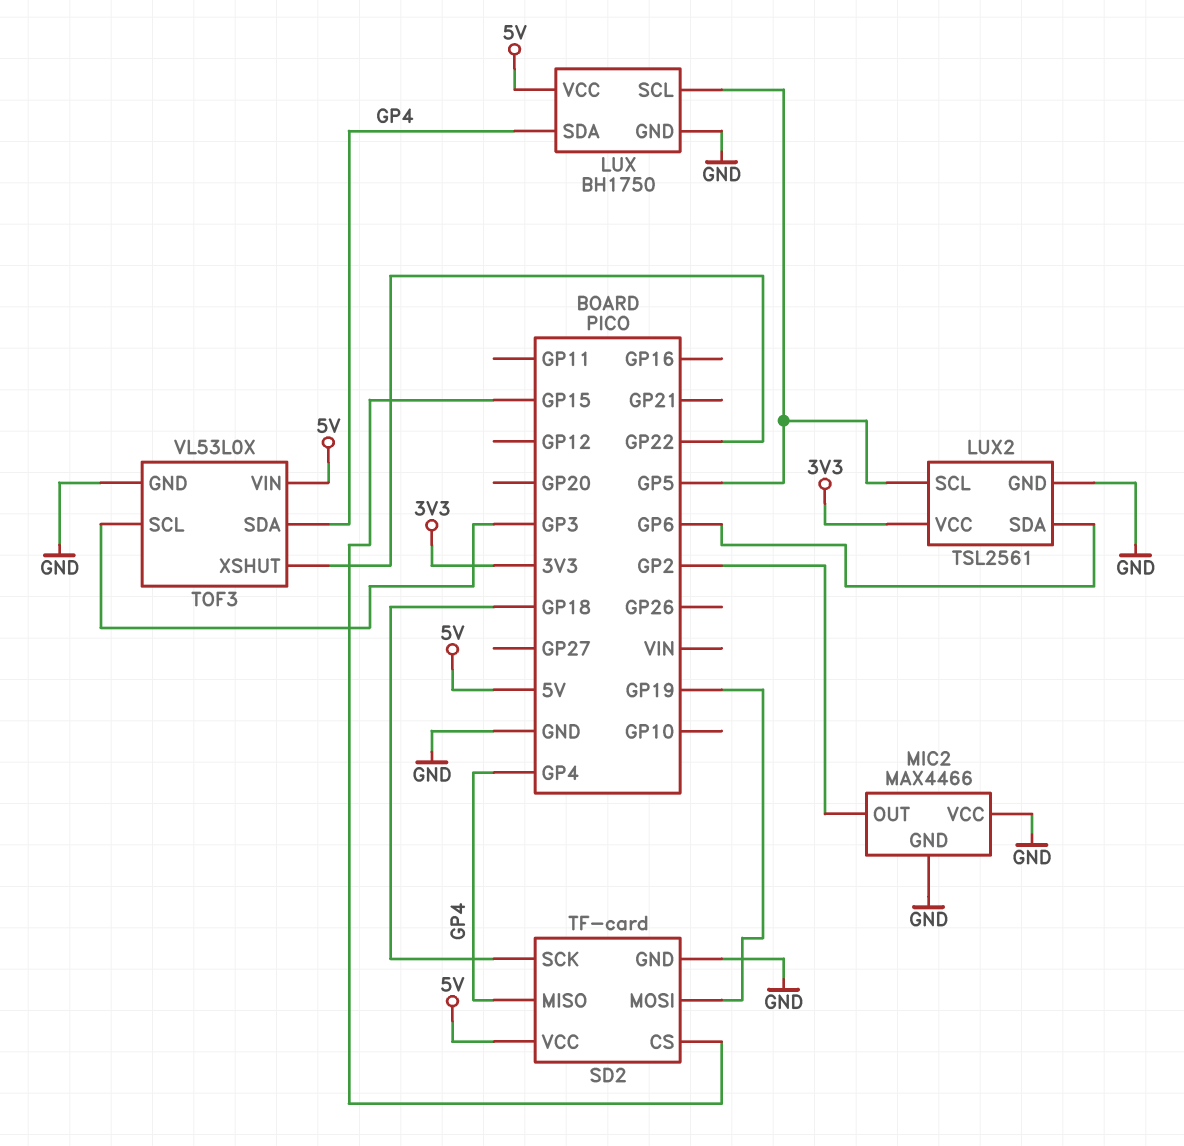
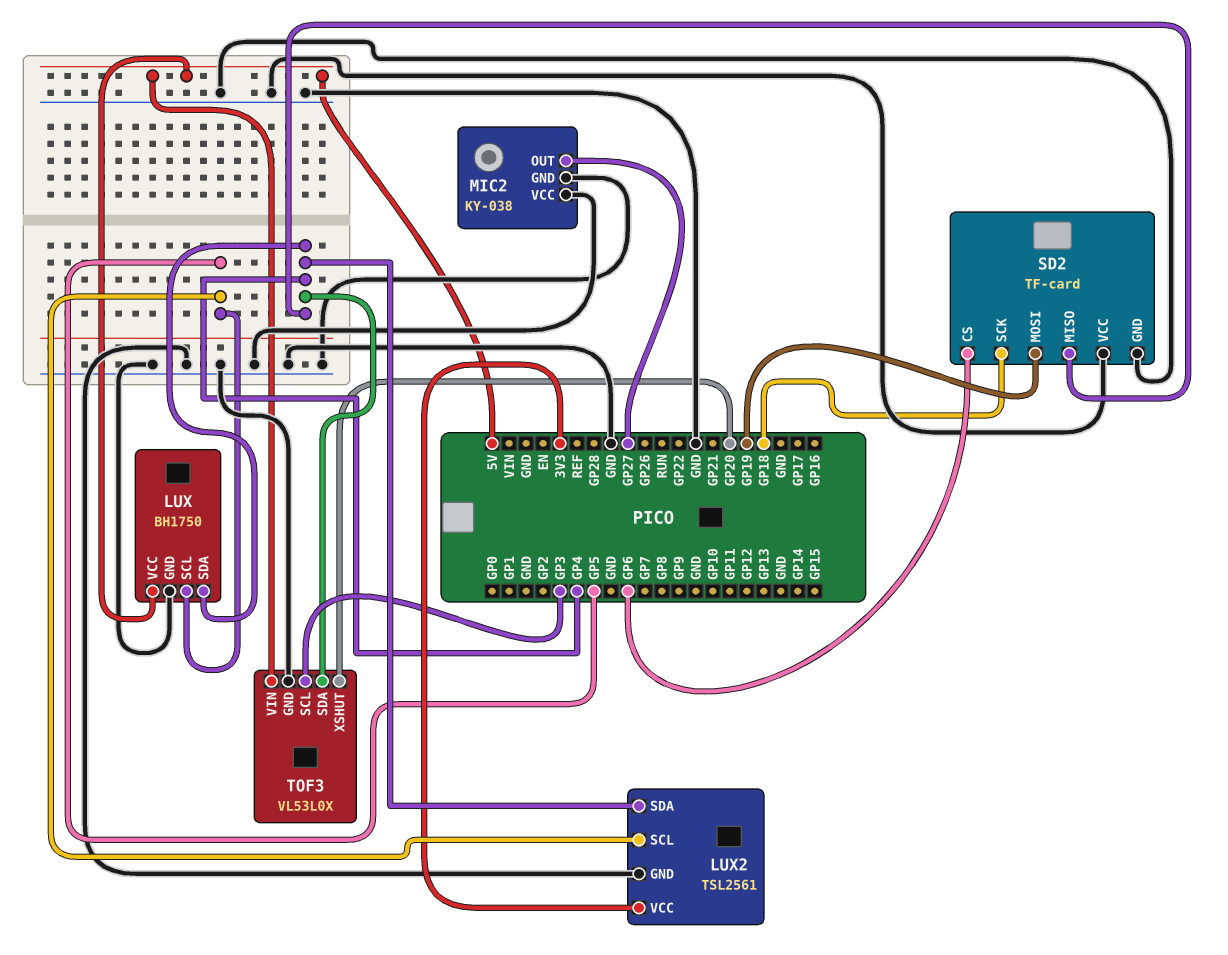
LUX2 pin SDA: GP6 -> GP4
MIC2: MAX4466 -> KY-038
MIC2 pin OUT: GP2 -> GP27
SD2 pin CS: GP15 -> GP6
SD2 pin VCC: 5V -> GND
TOF3 pin XSHUT: GP22 -> GP20

